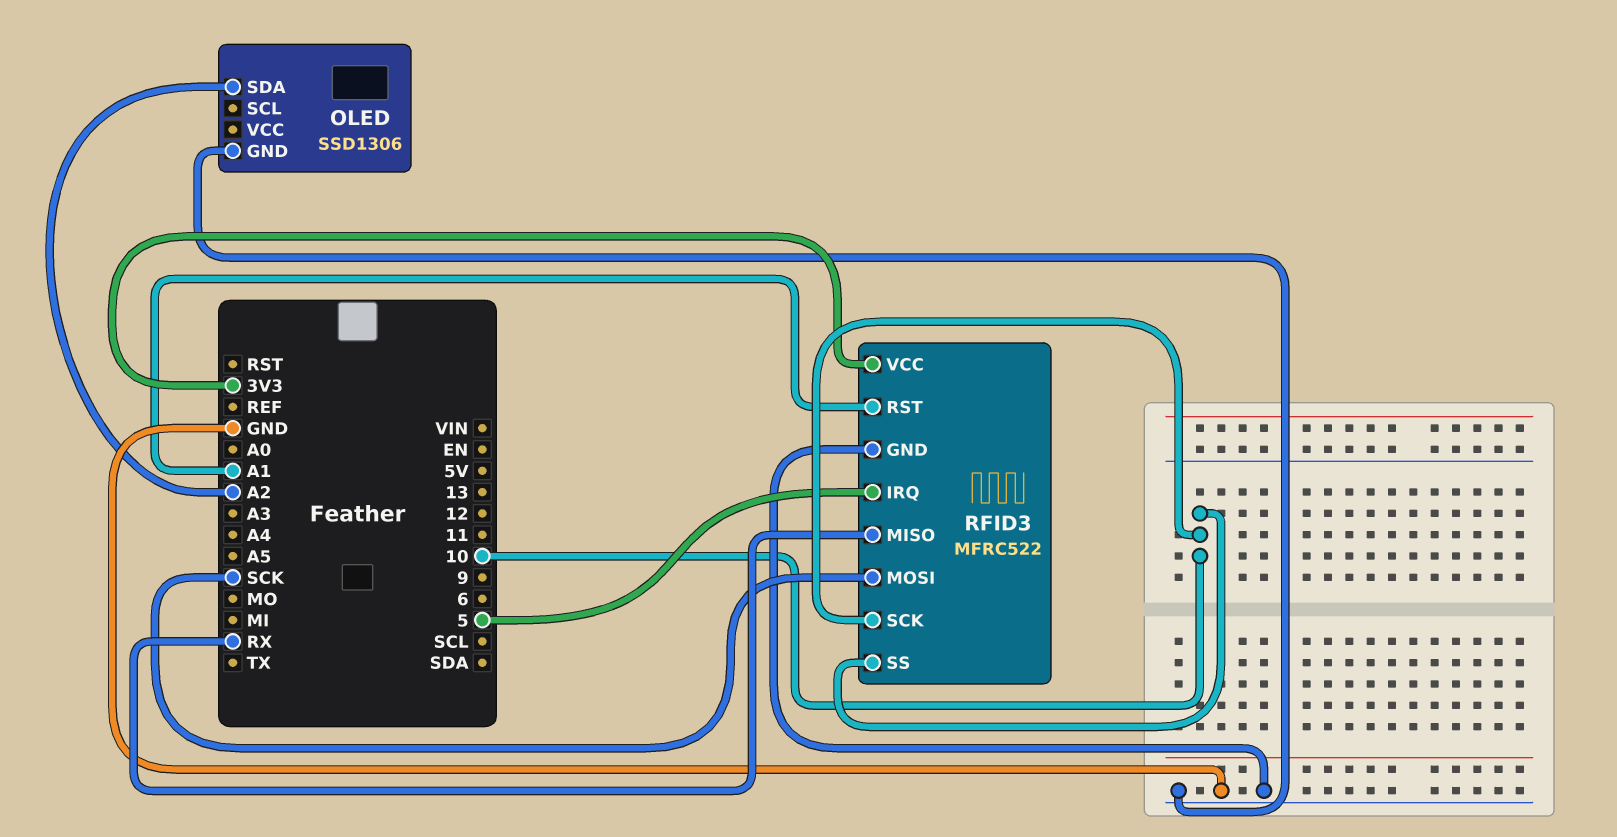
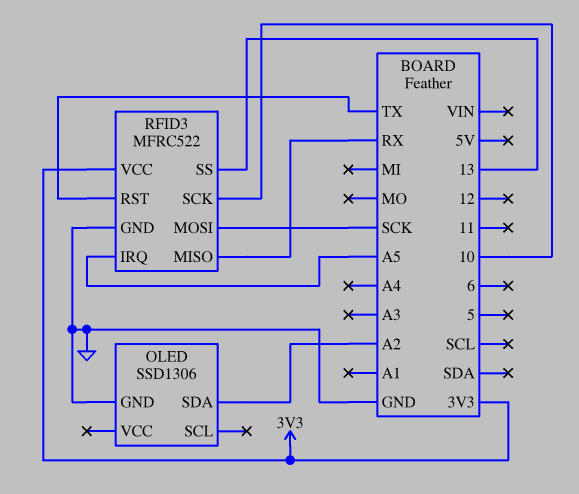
RFID3 pin IRQ: 5 -> A5
RFID3 pin RST: A1 -> TX
RFID3 pin SS: 10 -> 13

